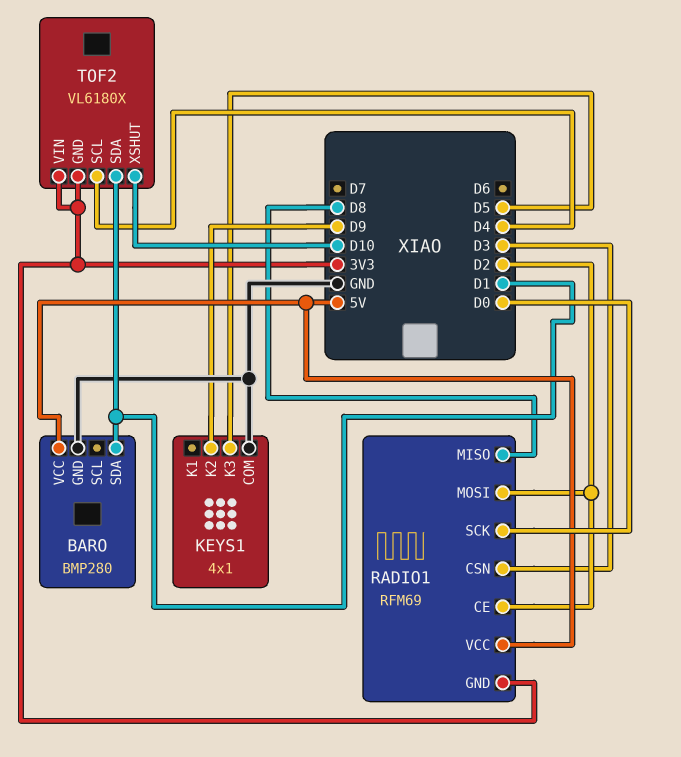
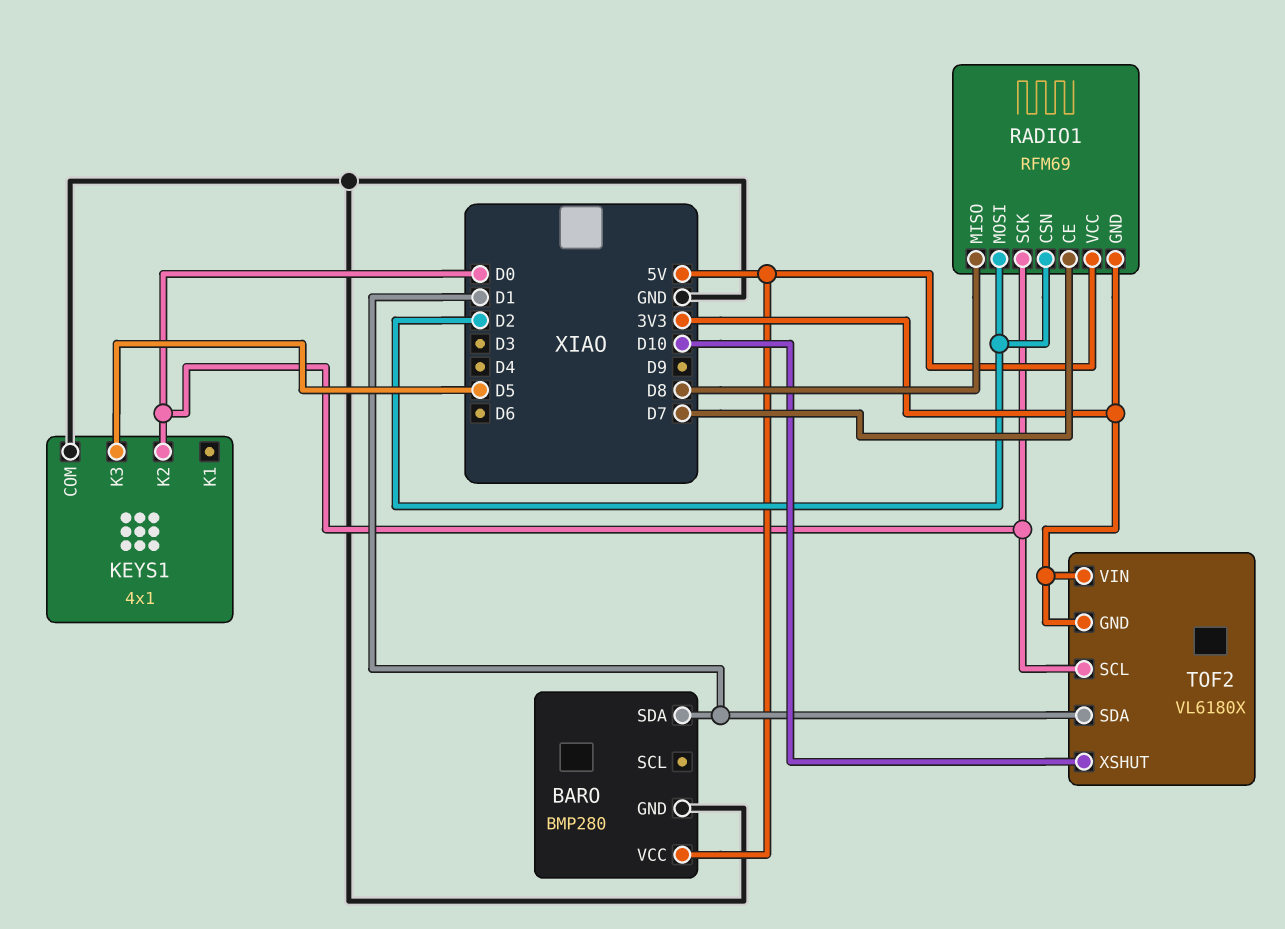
KEYS1 pin K2: D9 -> D0
RADIO1 pin CE: D2 -> D7
RADIO1 pin CSN: D3 -> D2
TOF2 pin SCL: D4 -> D0

